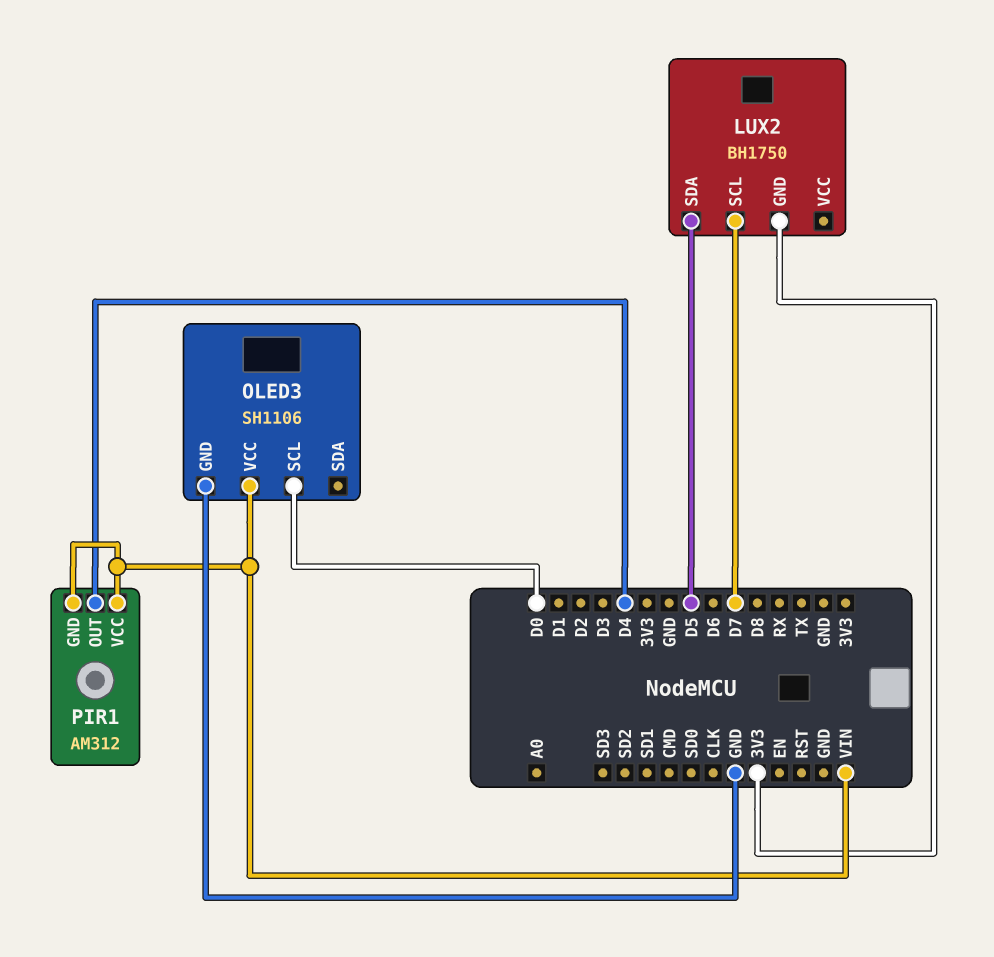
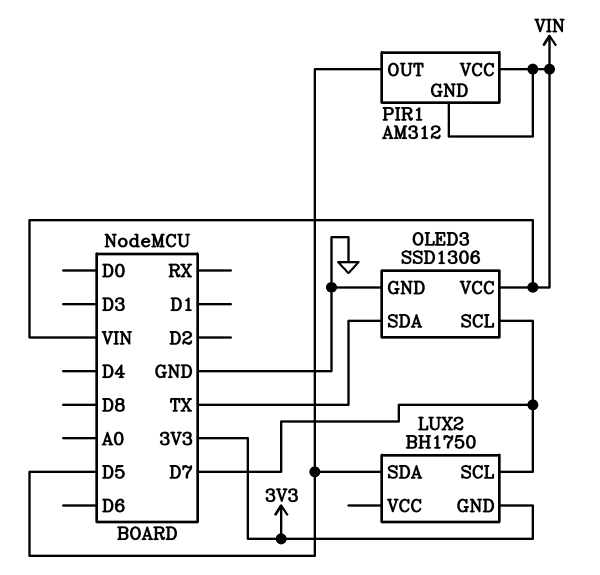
OLED3: SH1106 -> SSD1306
OLED3 pin SCL: D0 -> D7
OLED3 pin SDA: none -> TX
PIR1 pin OUT: D4 -> D5

